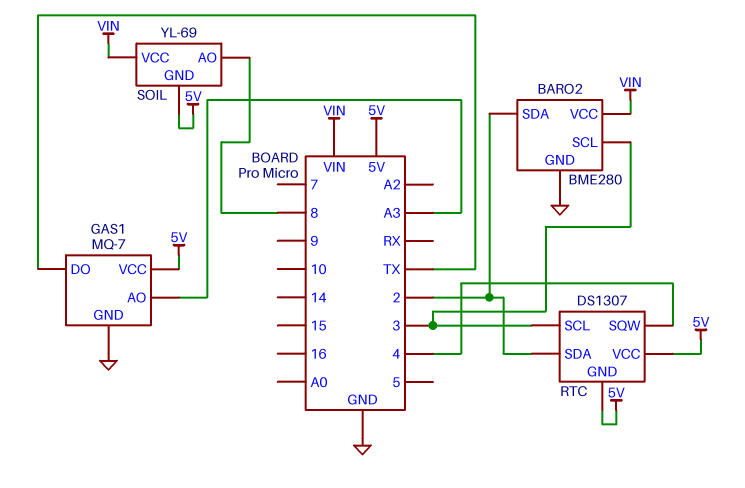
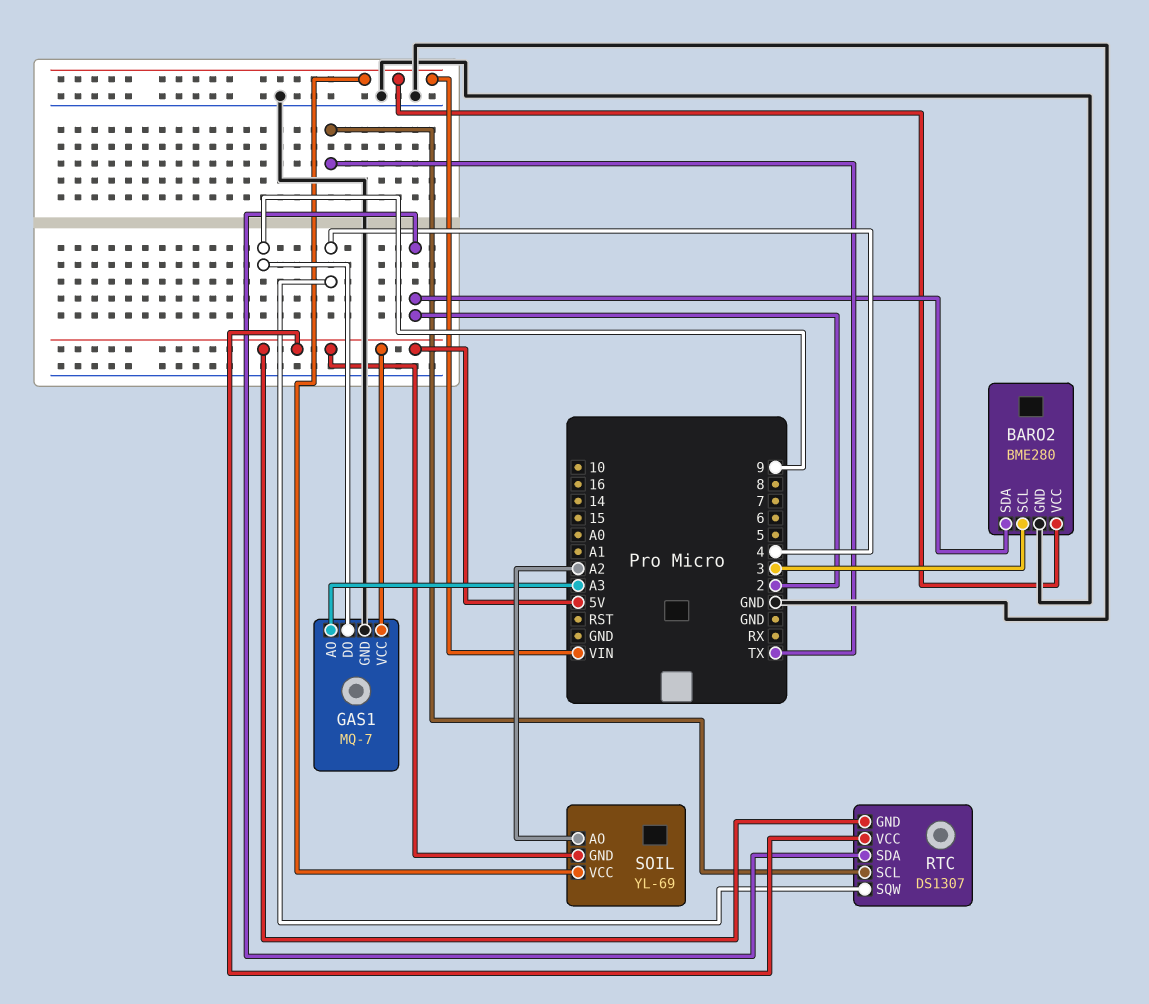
GAS1 pin DO: TX -> 9
RTC pin SCL: 3 -> TX
SOIL pin AO: 8 -> A2

